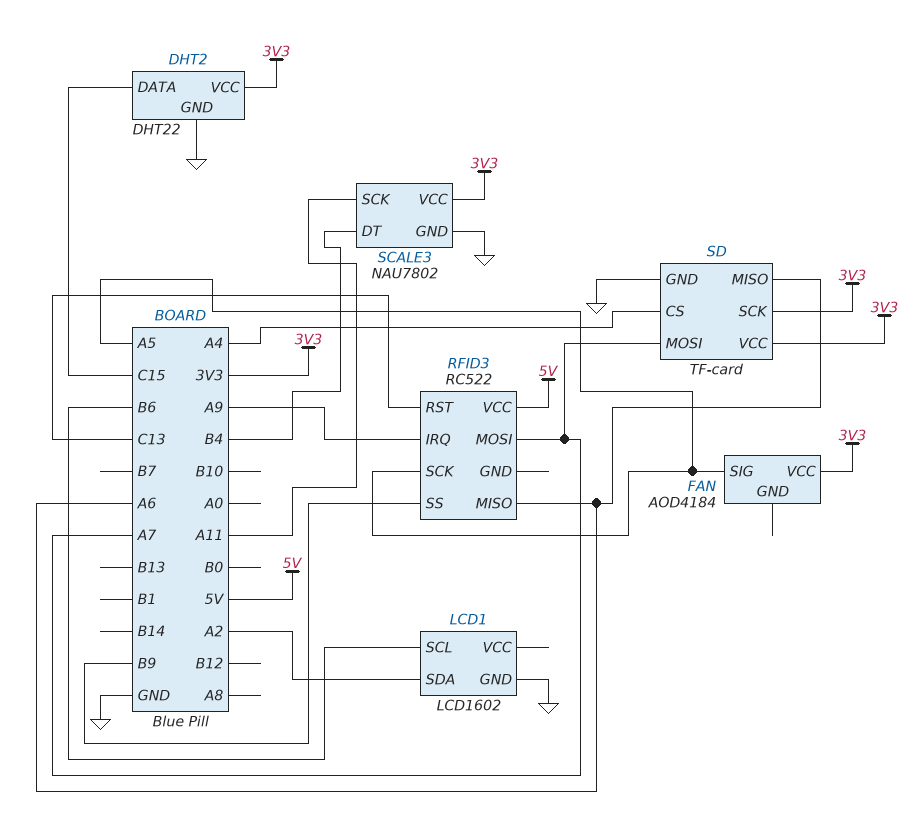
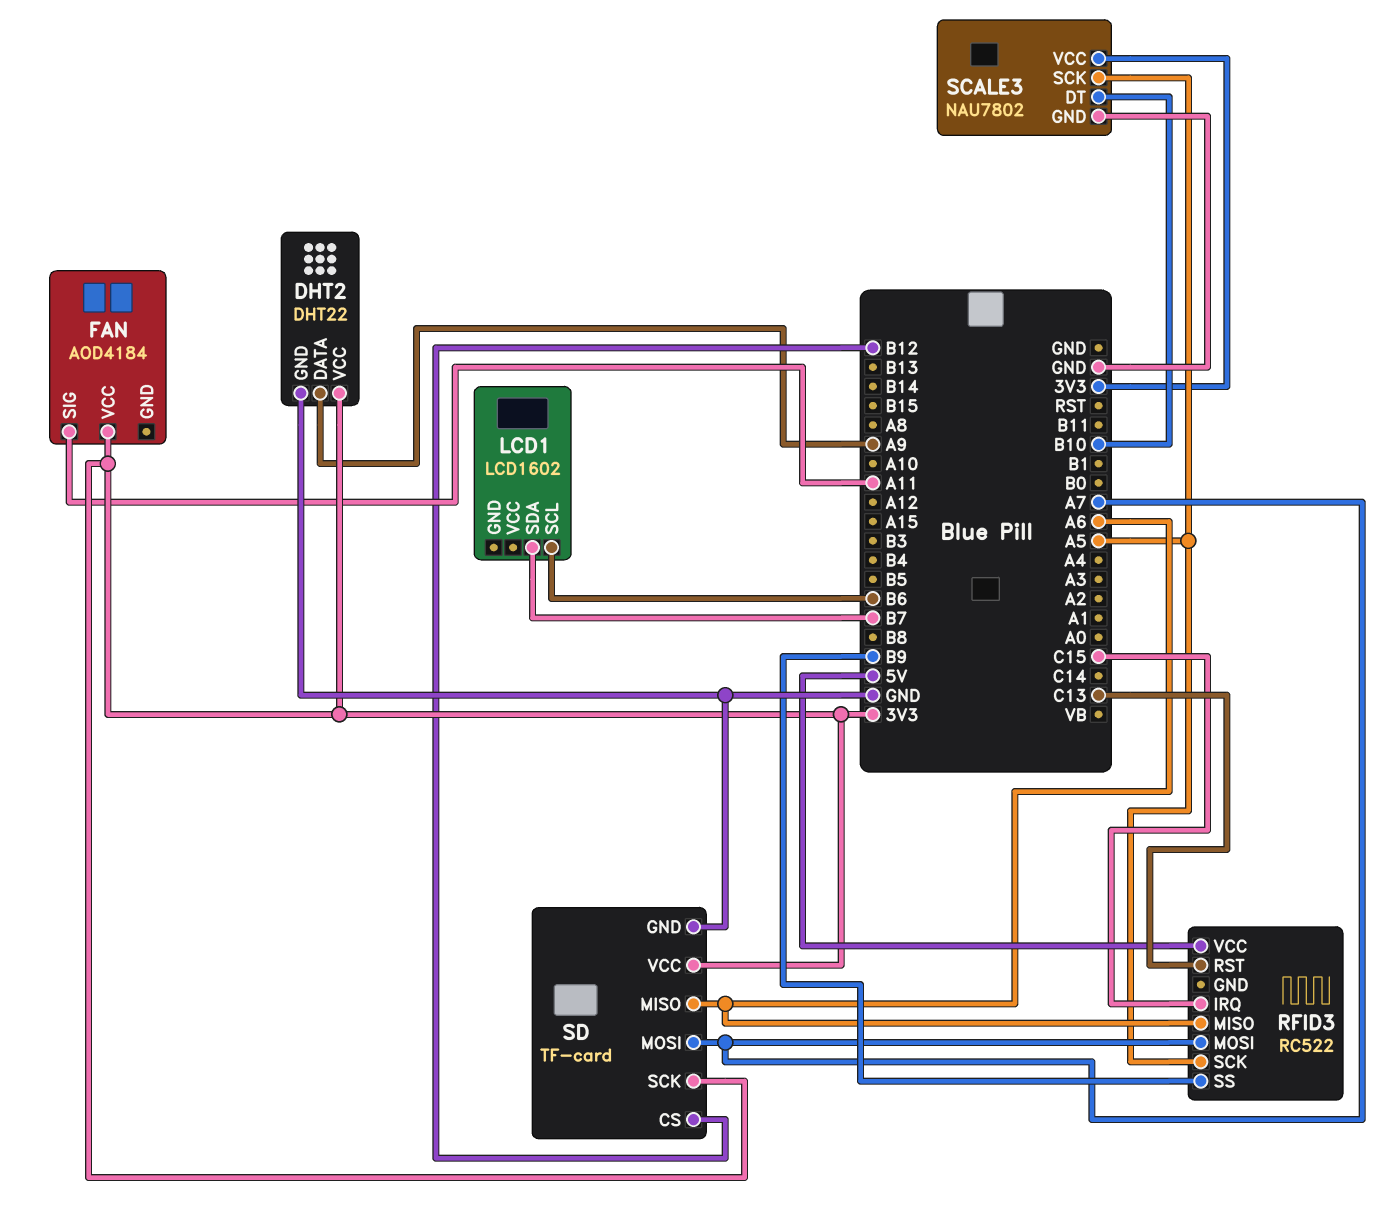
DHT2 pin DATA: C15 -> A9
FAN pin SIG: A5 -> A11
LCD1 pin GND: GND -> none
LCD1 pin SDA: A2 -> B7
RFID3 pin IRQ: A9 -> C15
SCALE3 pin DT: B4 -> B10
SCALE3 pin SCK: A11 -> A5
SD pin CS: A4 -> B12

